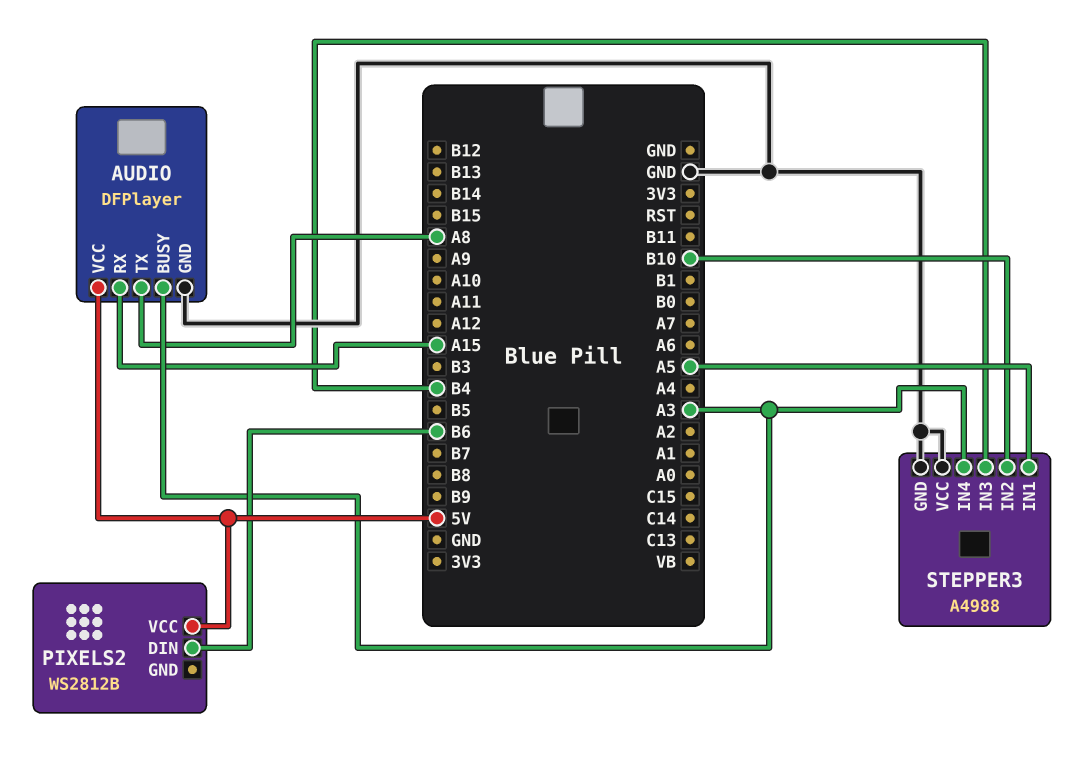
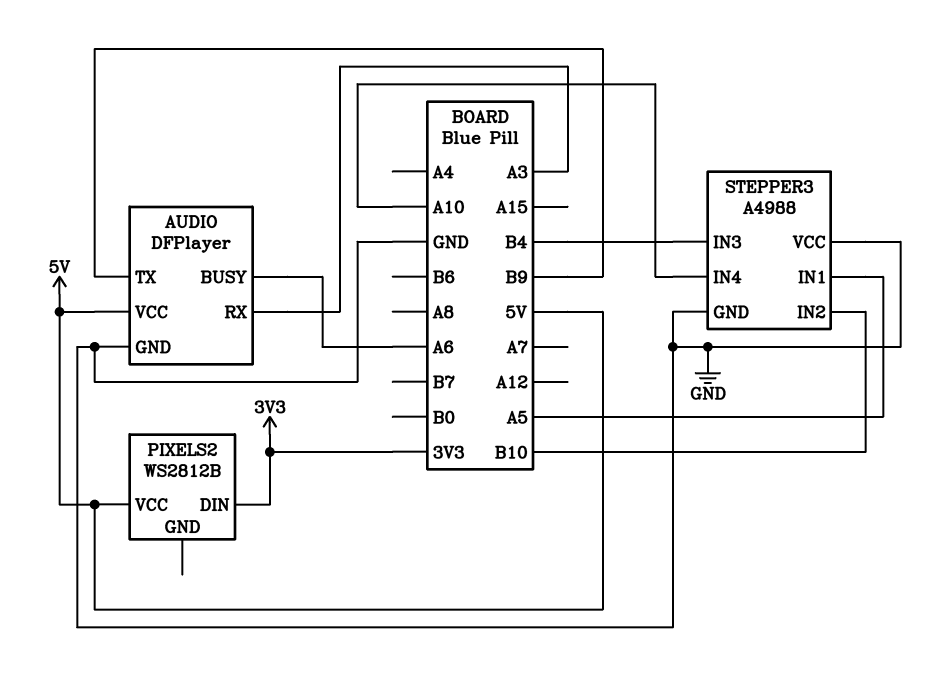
AUDIO pin BUSY: A3 -> A6
AUDIO pin RX: A15 -> A3
AUDIO pin TX: A8 -> B9
PIXELS2 pin DIN: B6 -> 3V3
STEPPER3 pin IN4: A3 -> A10

